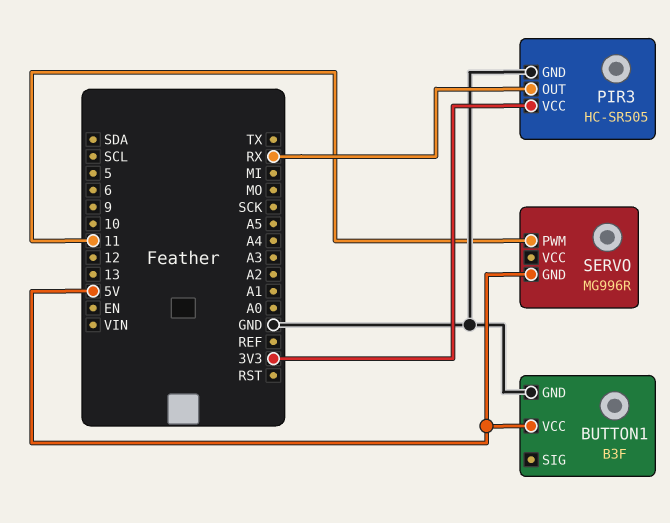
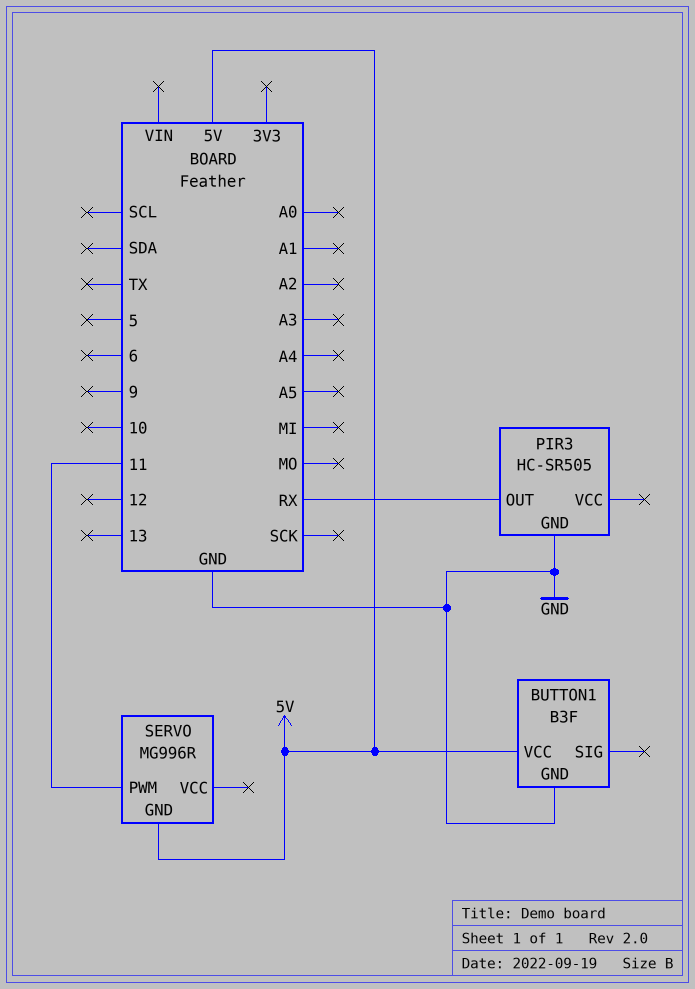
PIR3 pin VCC: 3V3 -> none

